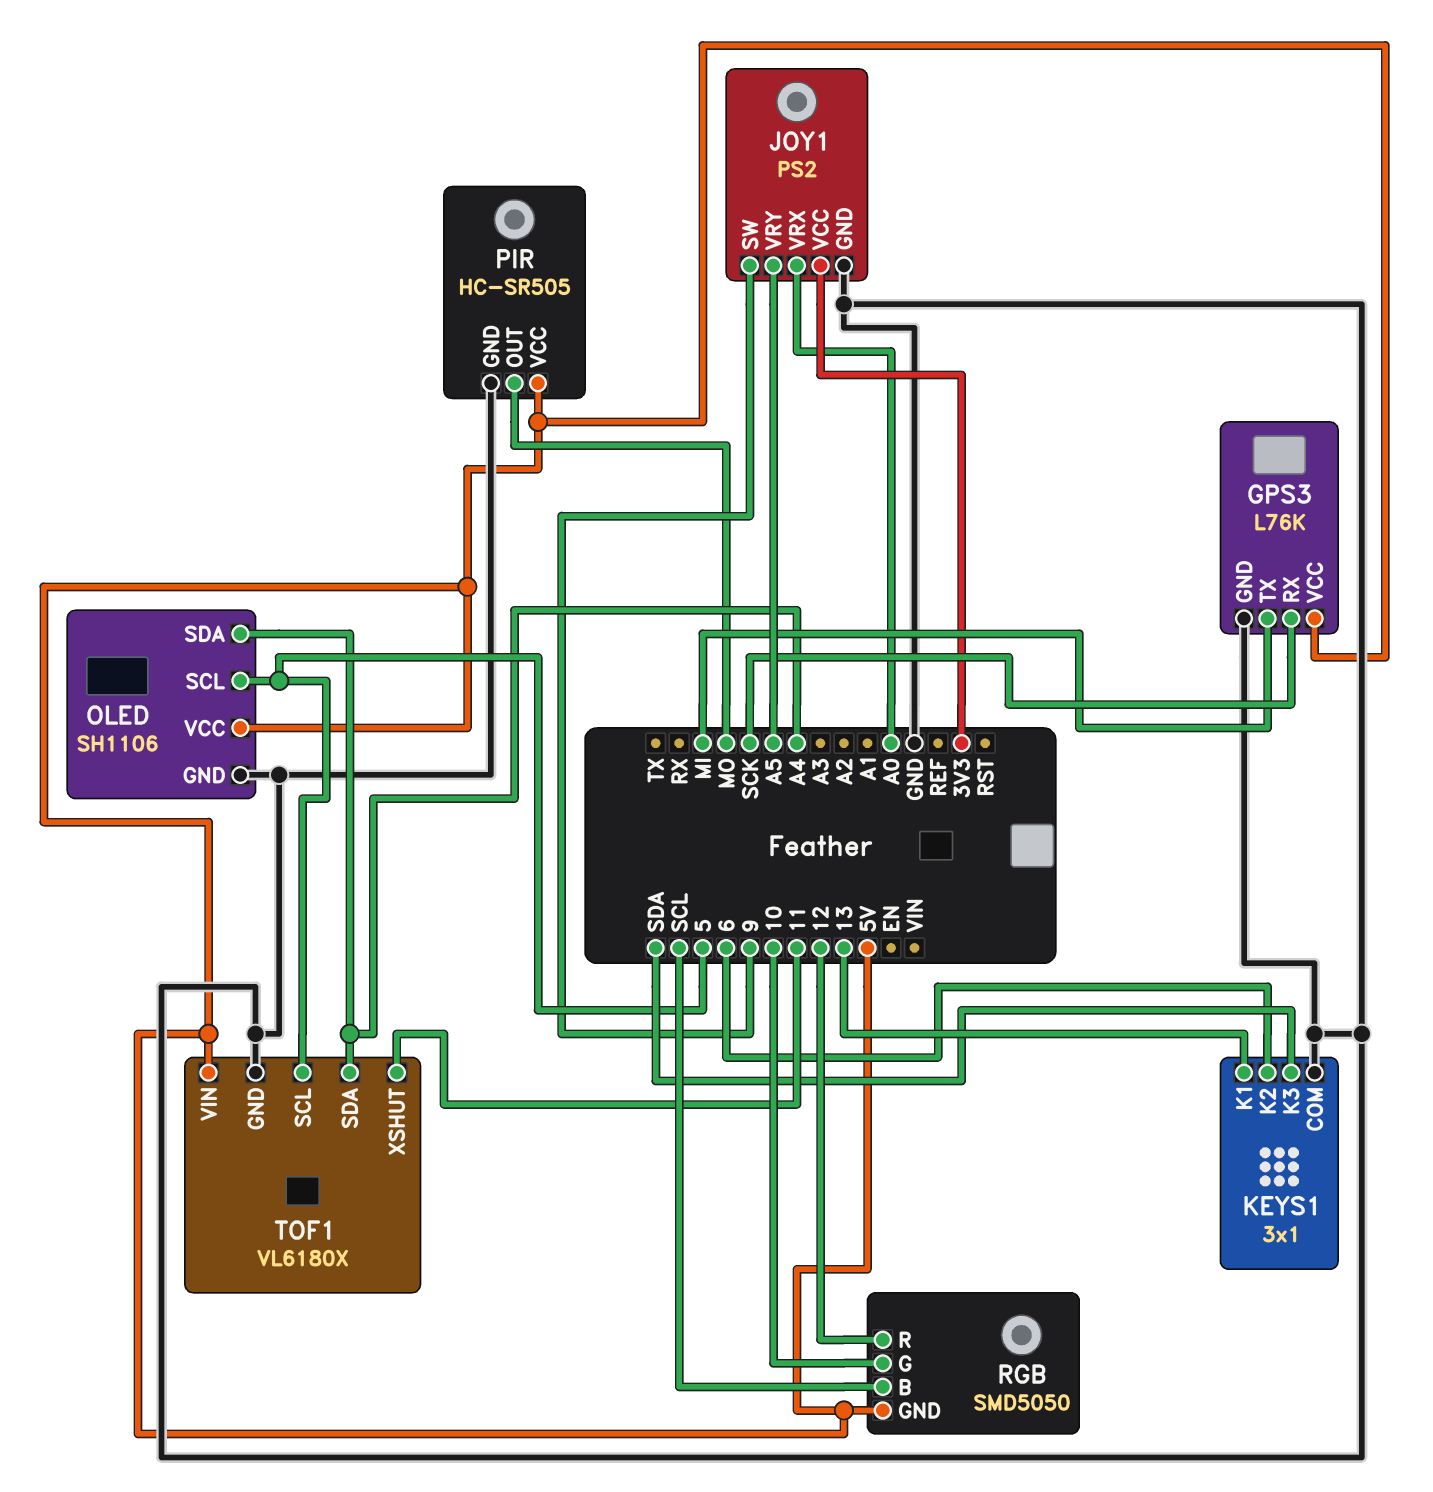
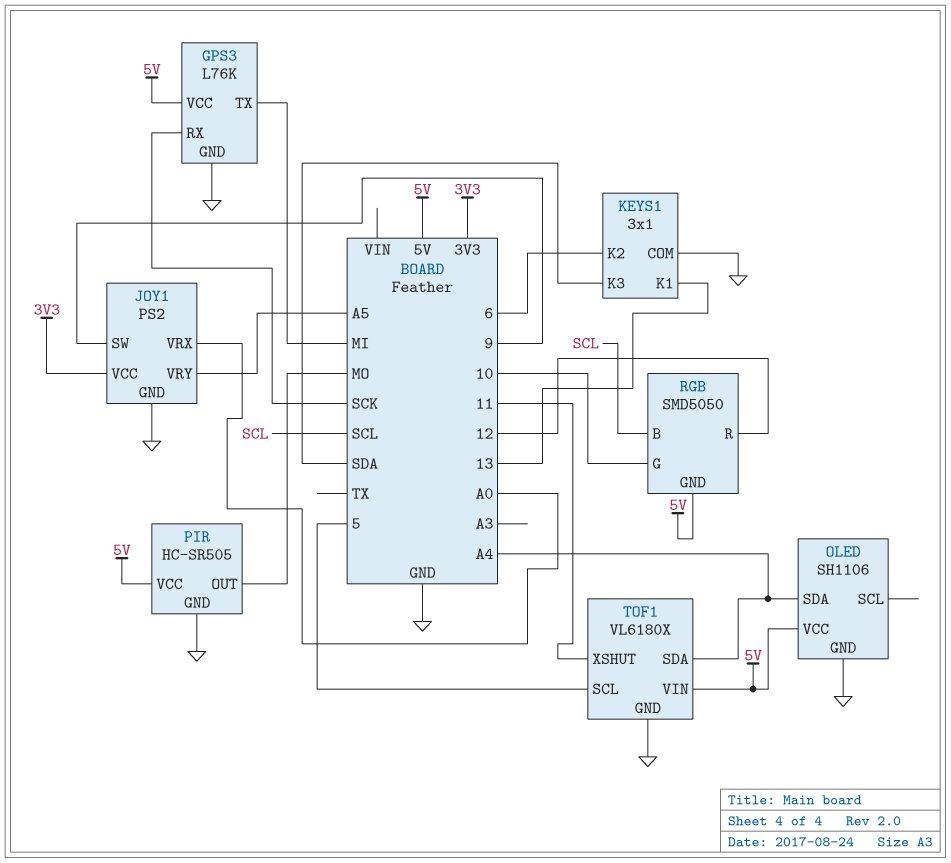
OLED pin SCL: 5 -> none

